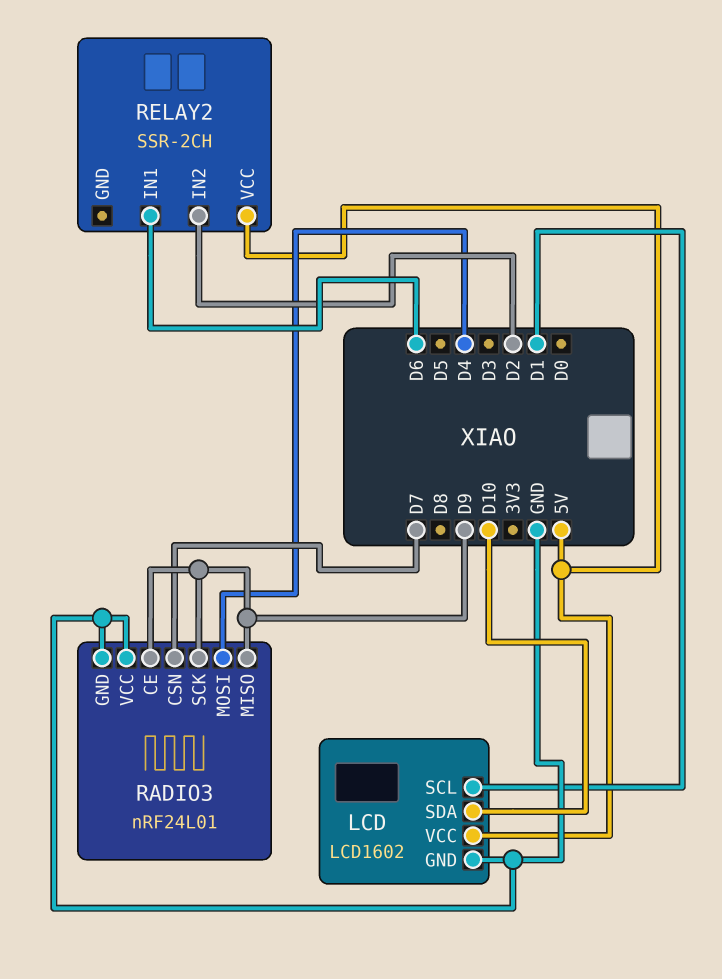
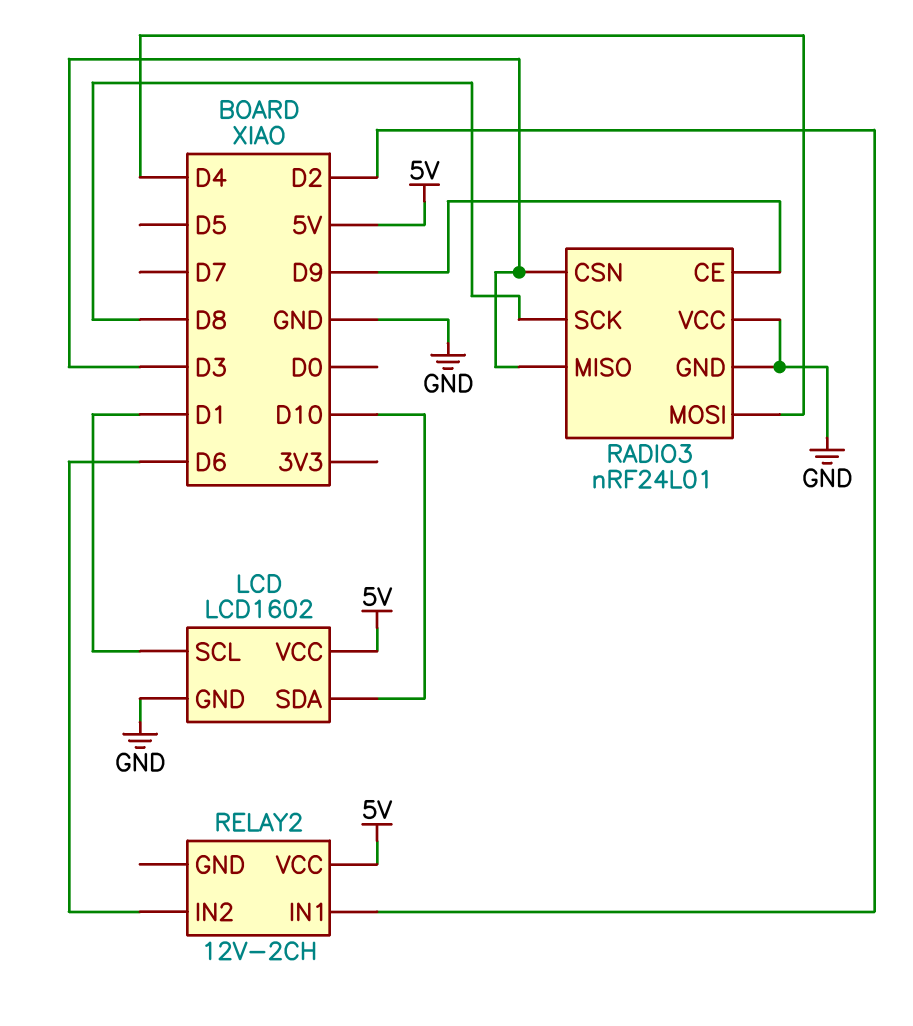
RADIO3 pin CSN: D7 -> D3
RADIO3 pin MISO: D9 -> D3
RADIO3 pin SCK: D9 -> D8
RELAY2: SSR-2CH -> 12V-2CH
RELAY2 pin IN1: D6 -> D2
RELAY2 pin IN2: D2 -> D6

